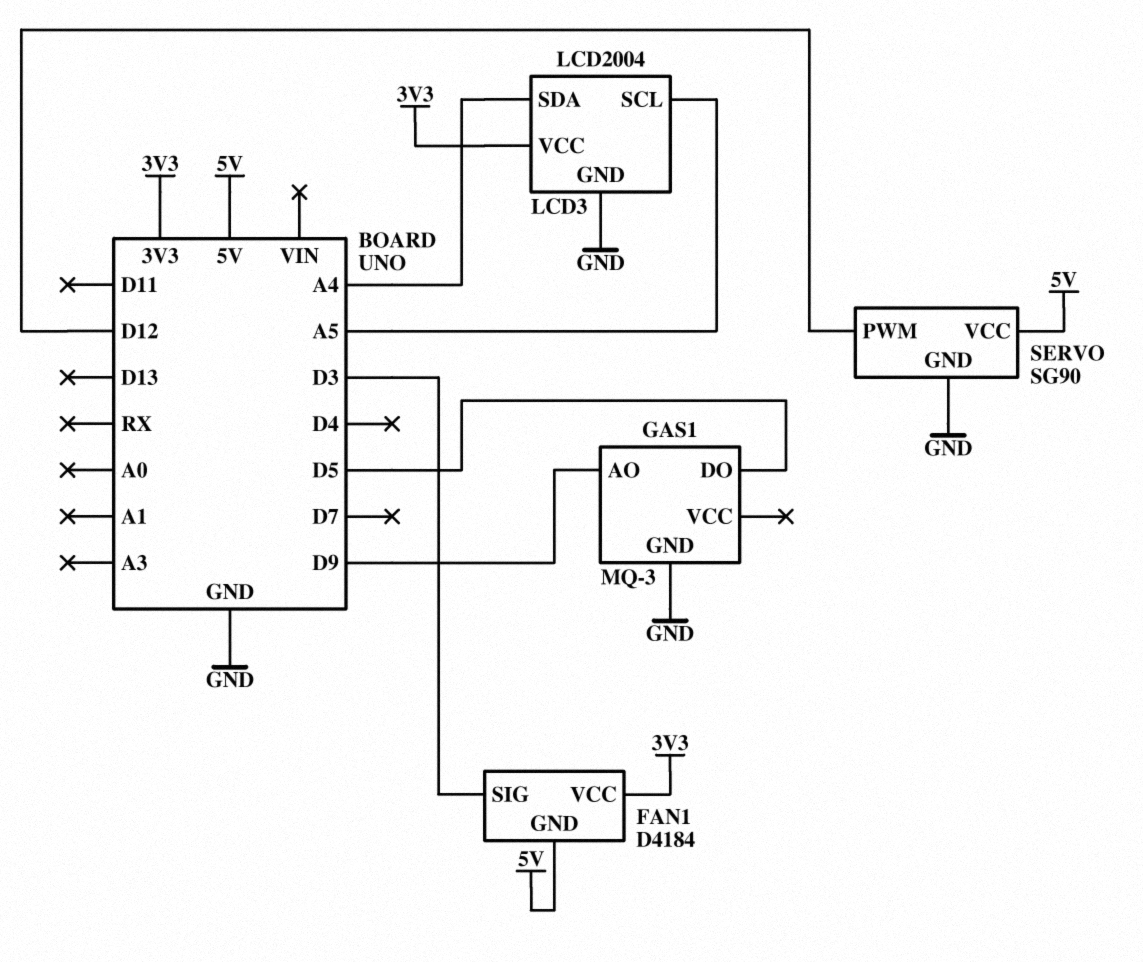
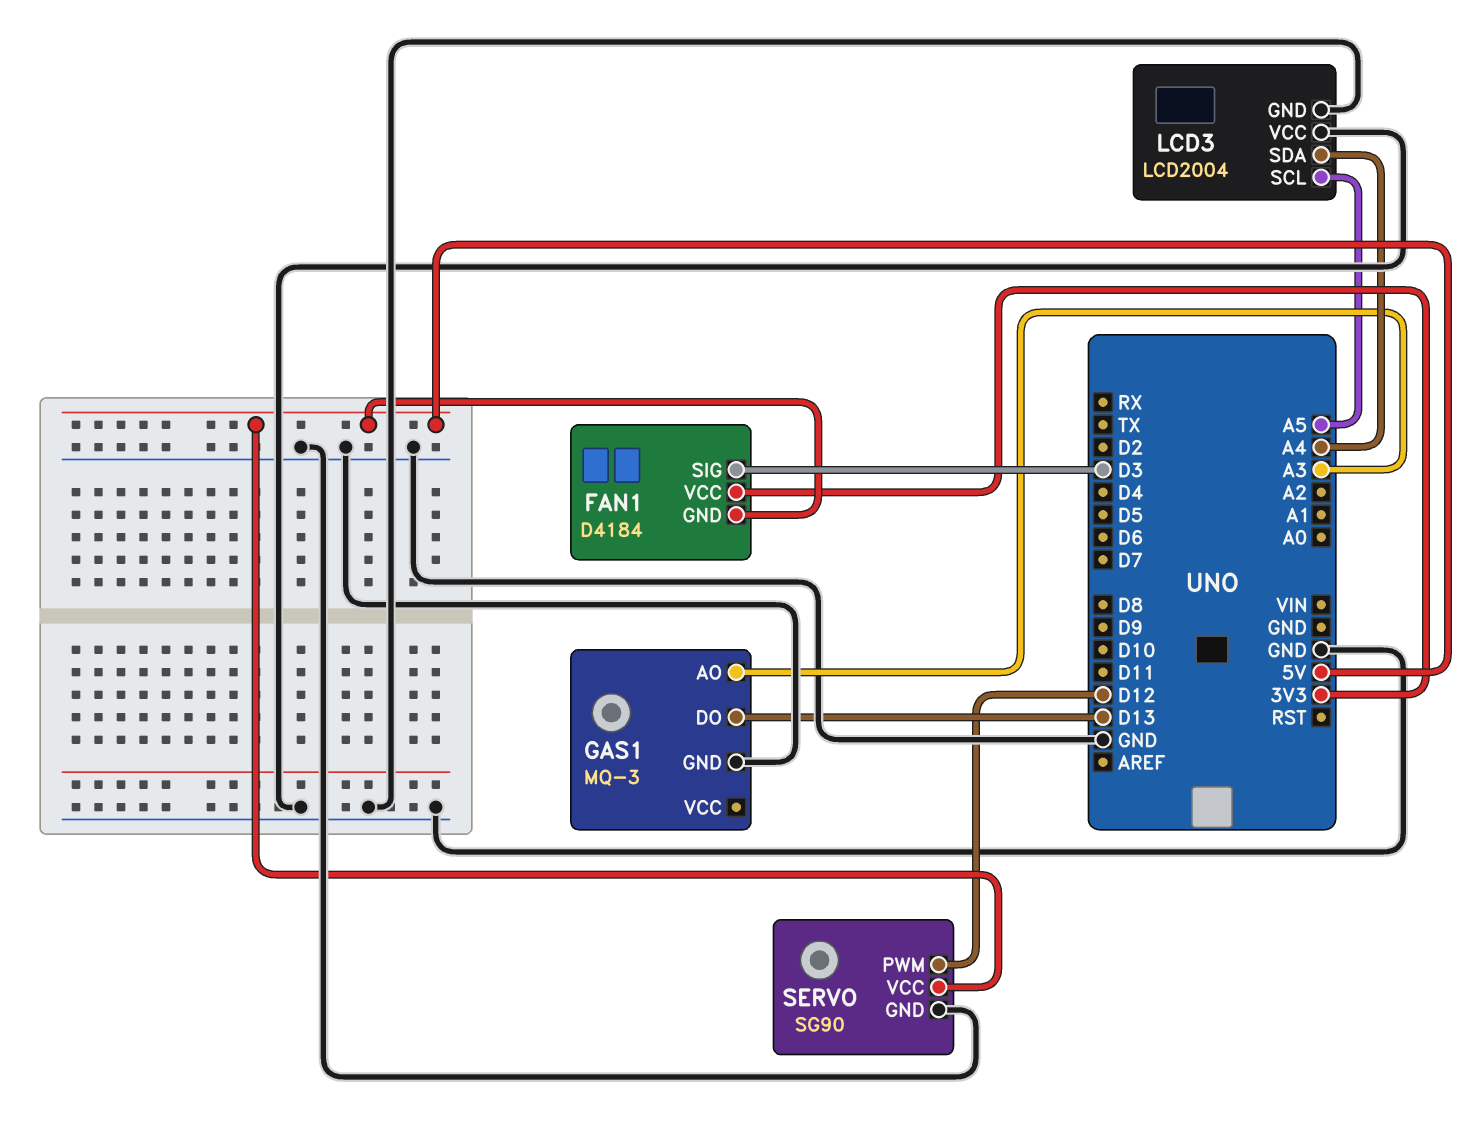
GAS1 pin AO: D9 -> A3
GAS1 pin DO: D5 -> D13
LCD3 pin VCC: 3V3 -> GND

